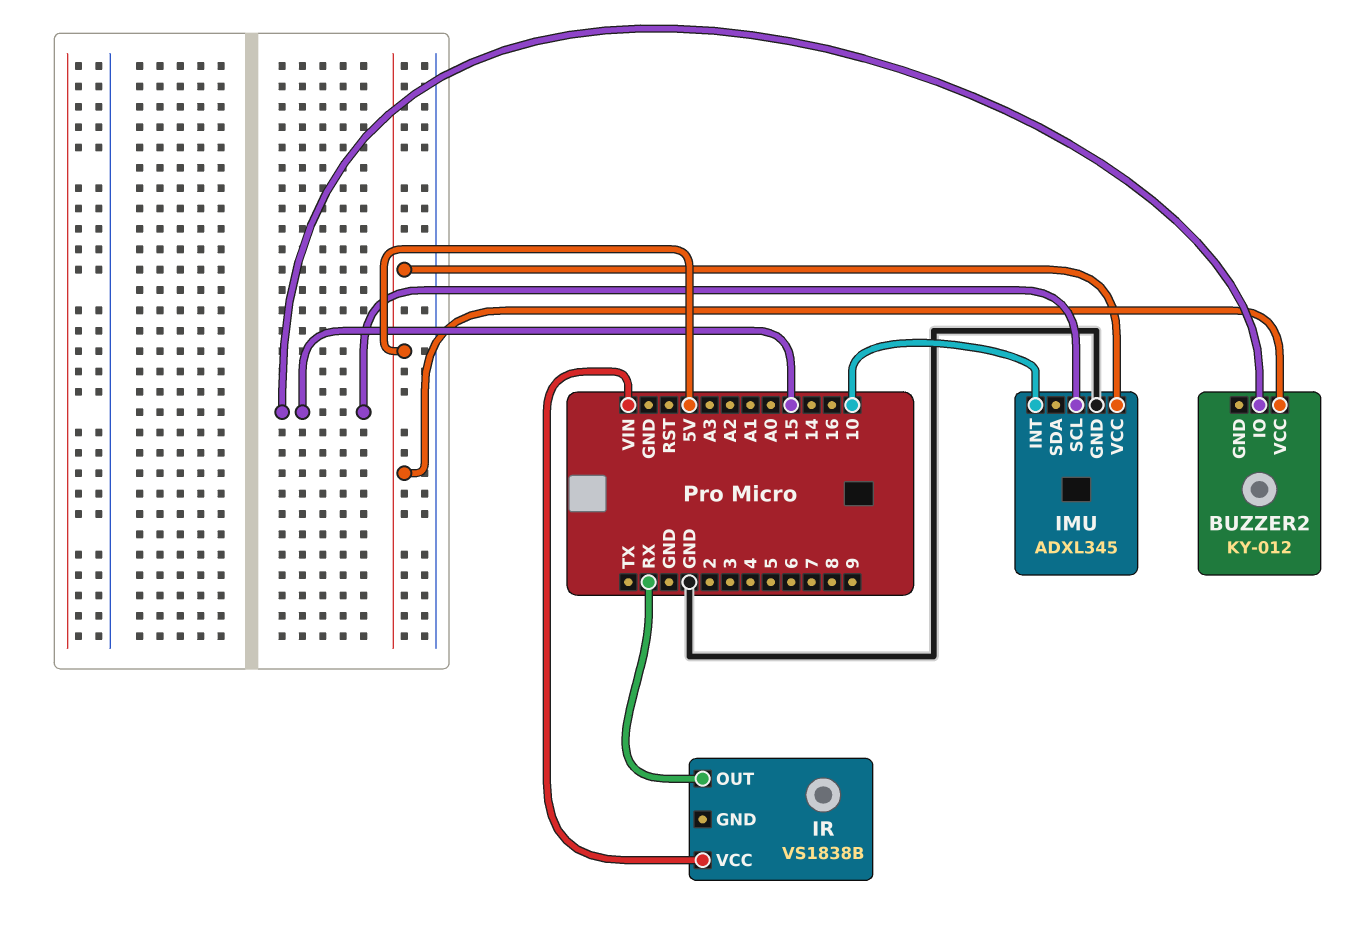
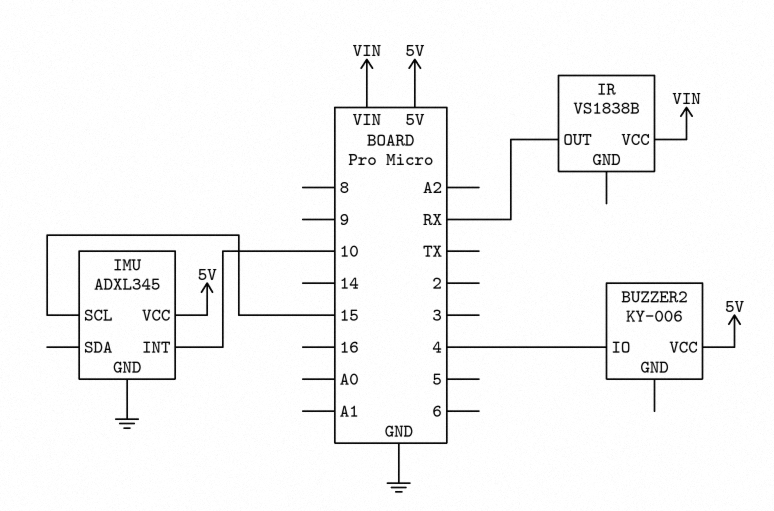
BUZZER2: KY-012 -> KY-006
BUZZER2 pin IO: 15 -> 4

